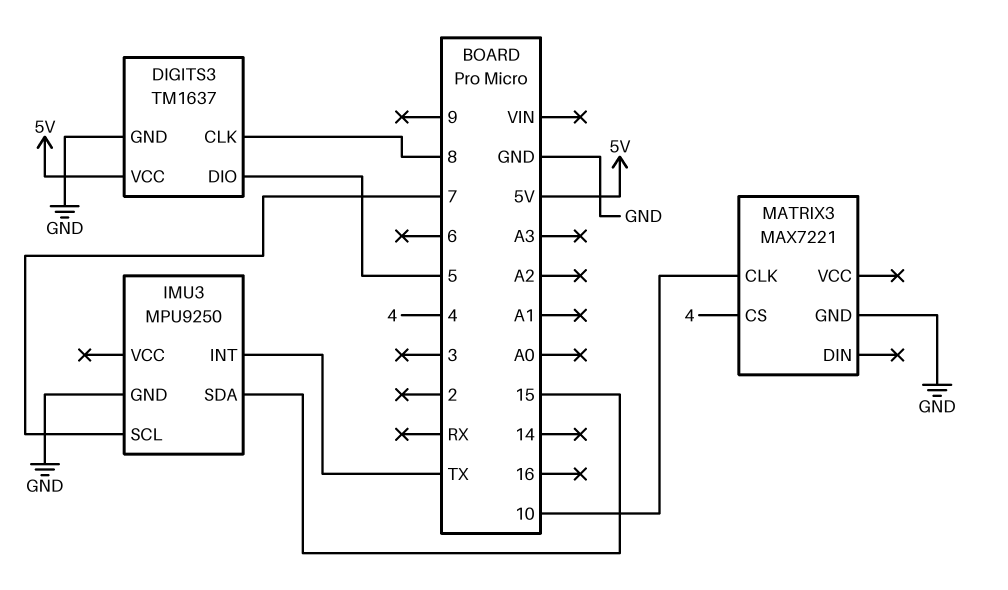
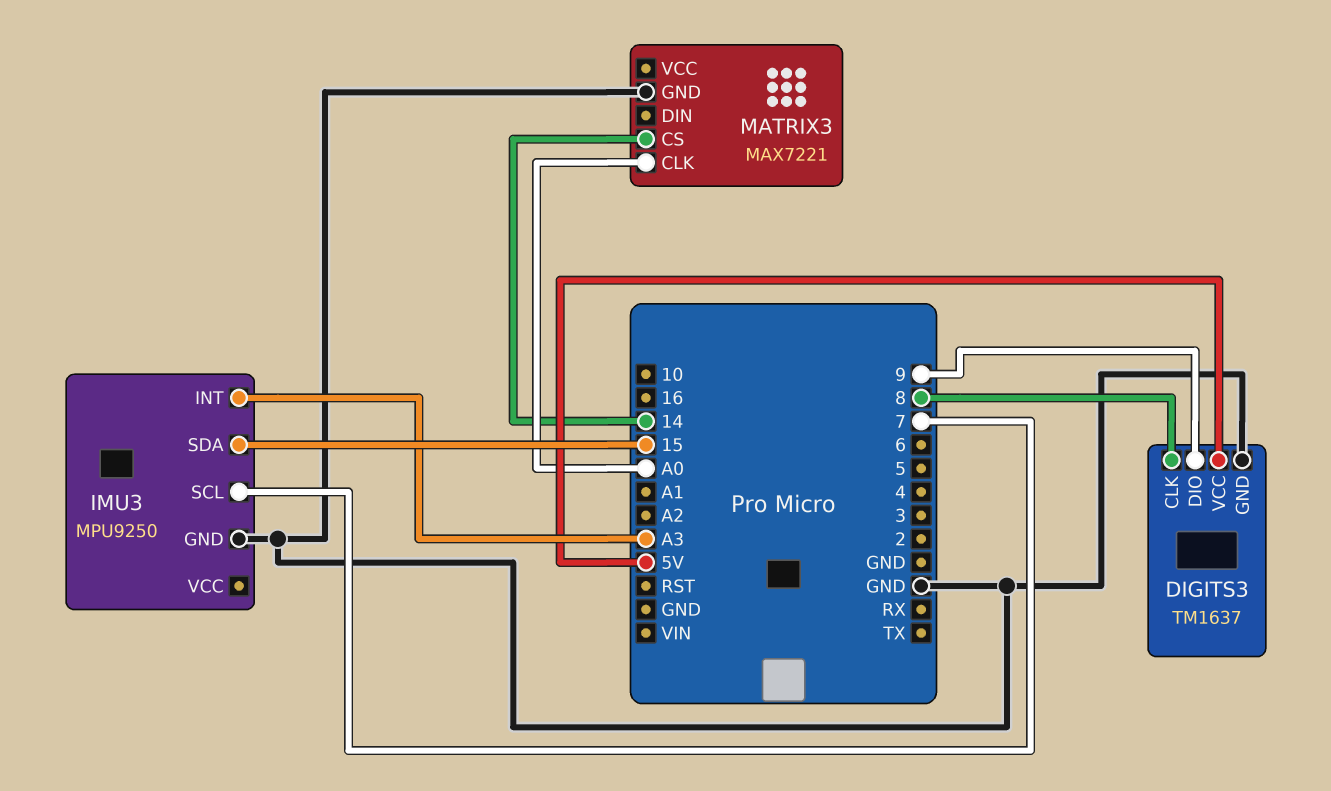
DIGITS3 pin DIO: 5 -> 9
IMU3 pin INT: TX -> A3
MATRIX3 pin CLK: 10 -> A0
MATRIX3 pin CS: 4 -> 14

